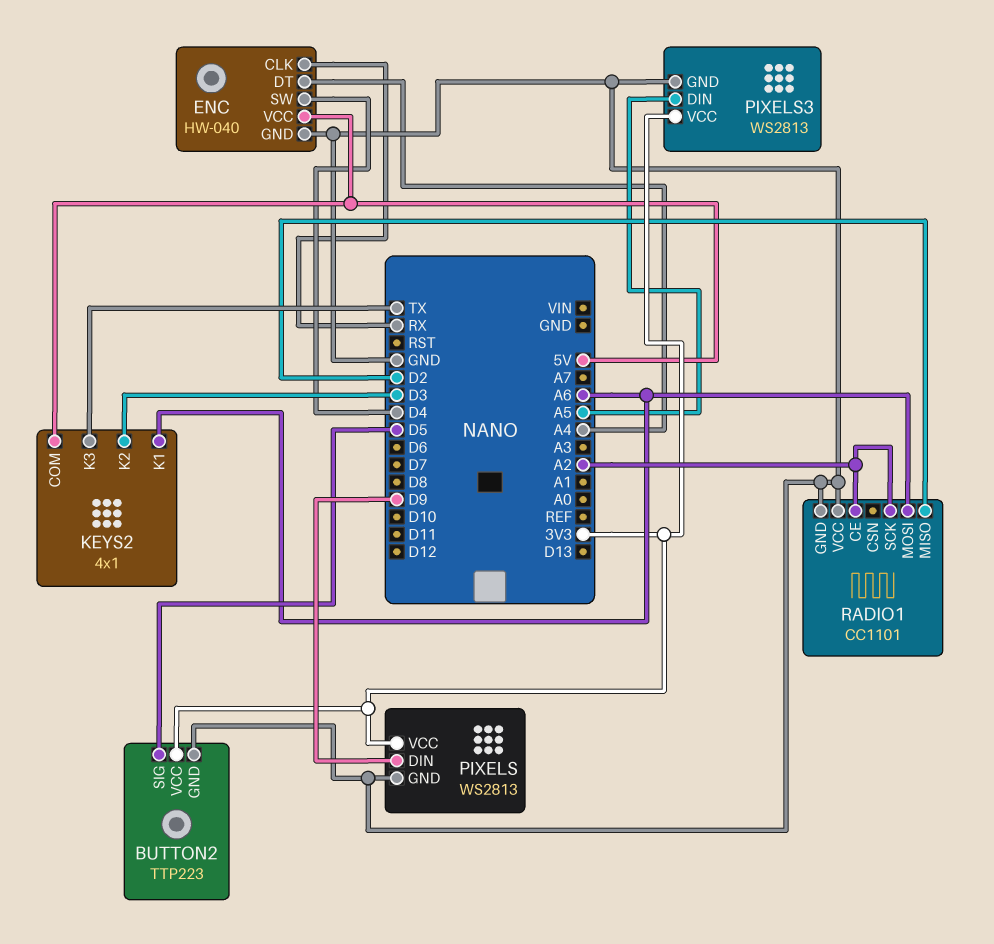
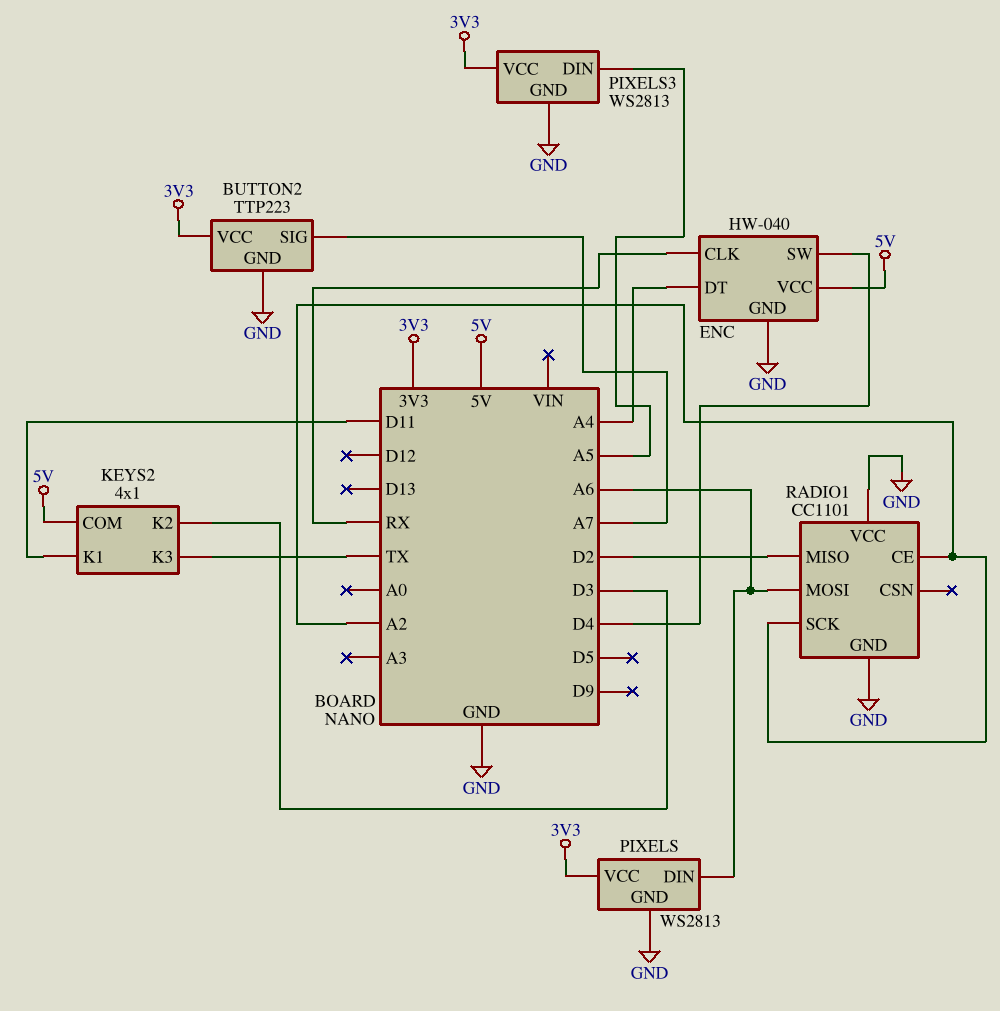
BUTTON2 pin SIG: D5 -> A7
KEYS2 pin K1: A6 -> D11
PIXELS pin DIN: D9 -> A6

